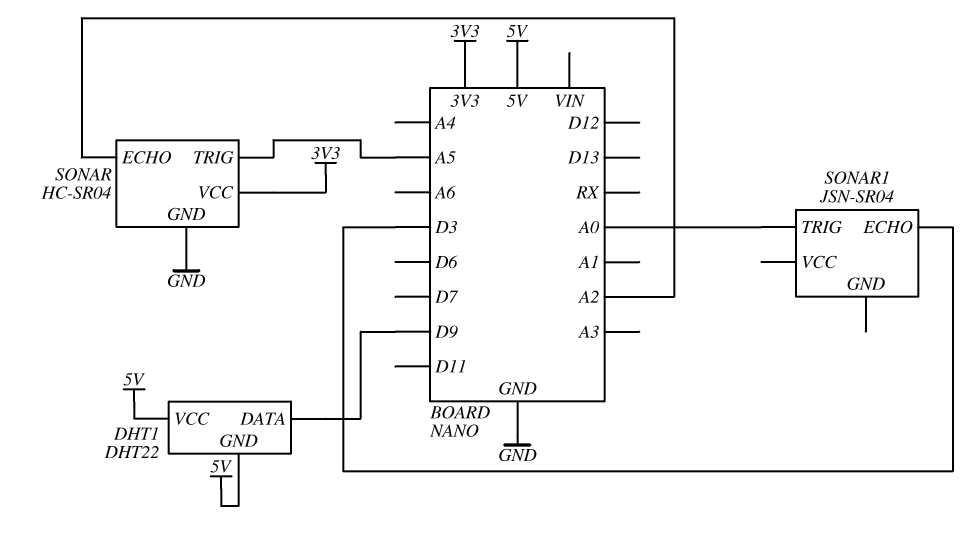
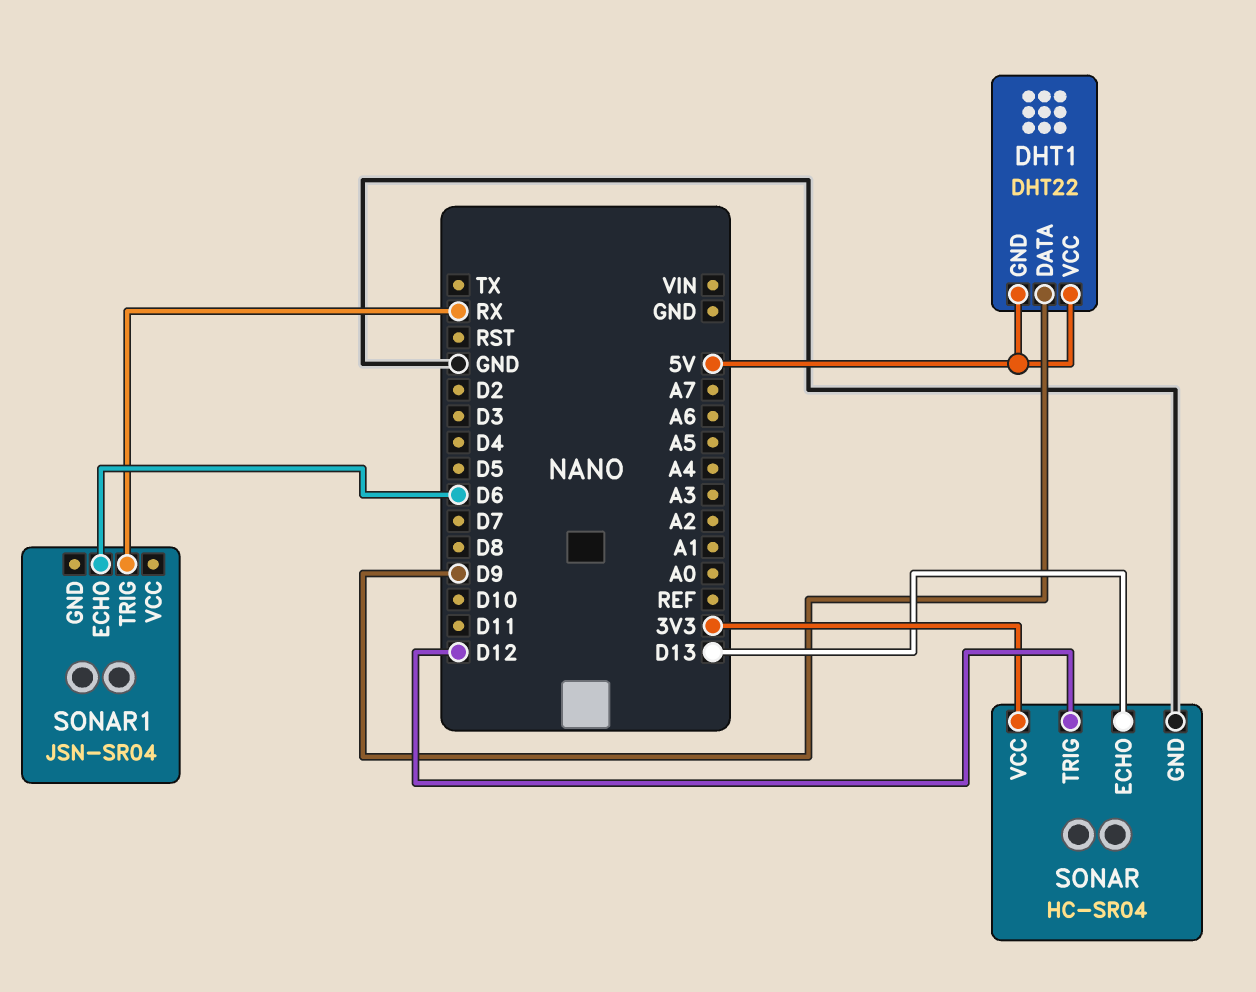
SONAR pin ECHO: A2 -> D13
SONAR pin TRIG: A5 -> D12
SONAR1 pin ECHO: D3 -> D6
SONAR1 pin TRIG: A0 -> RX

